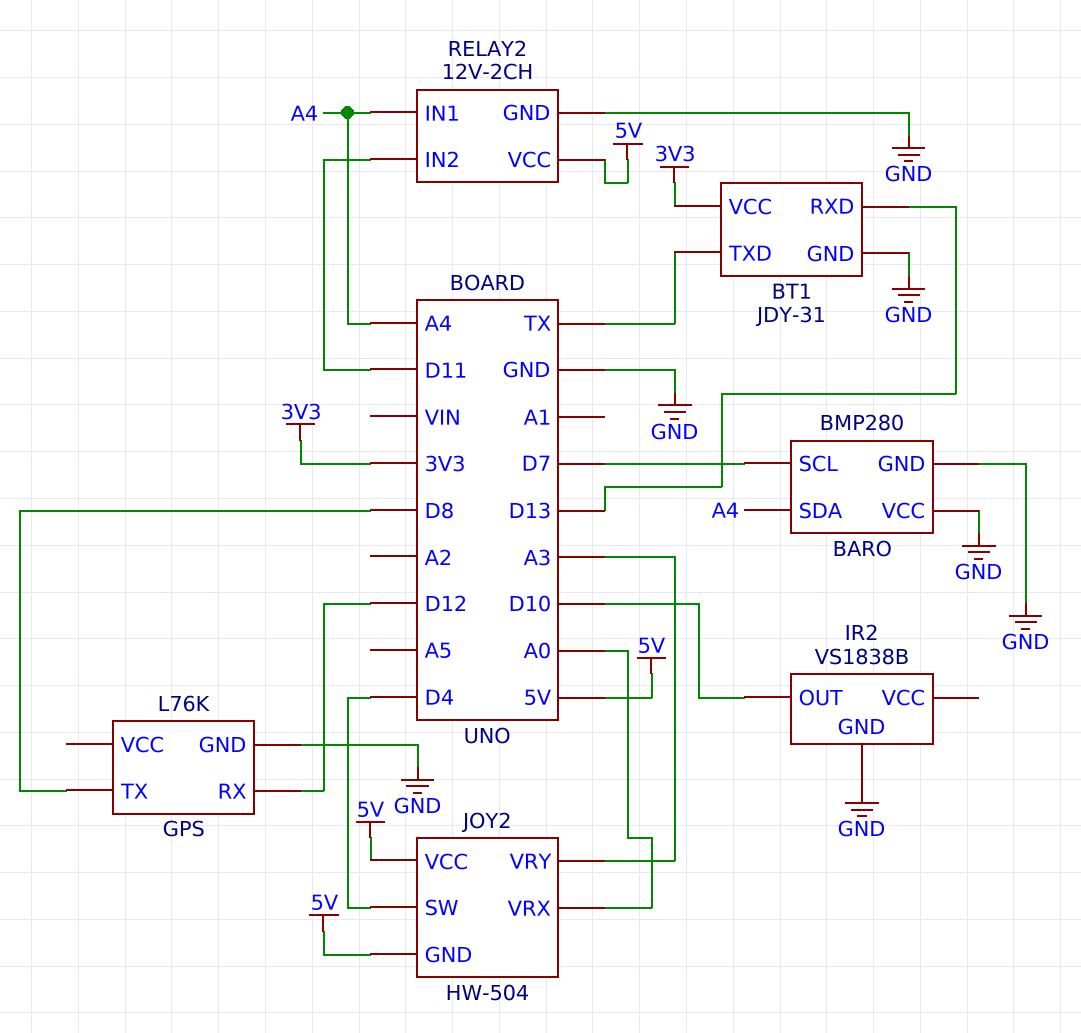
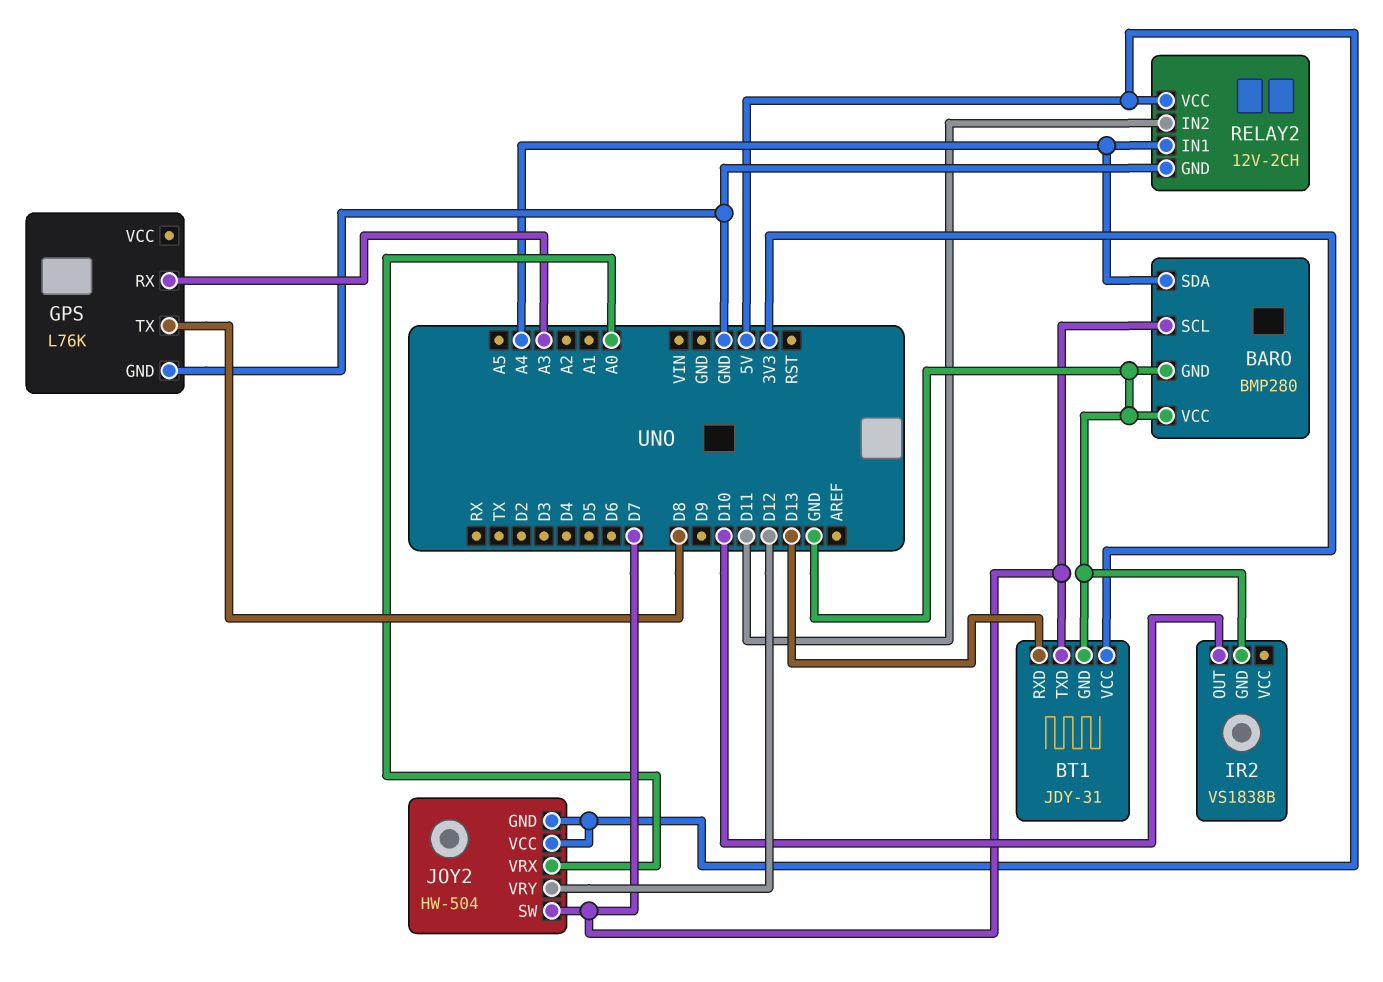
BT1 pin TXD: TX -> D7
GPS pin RX: D12 -> A3
JOY2 pin SW: D4 -> D7
JOY2 pin VRY: A3 -> D12

